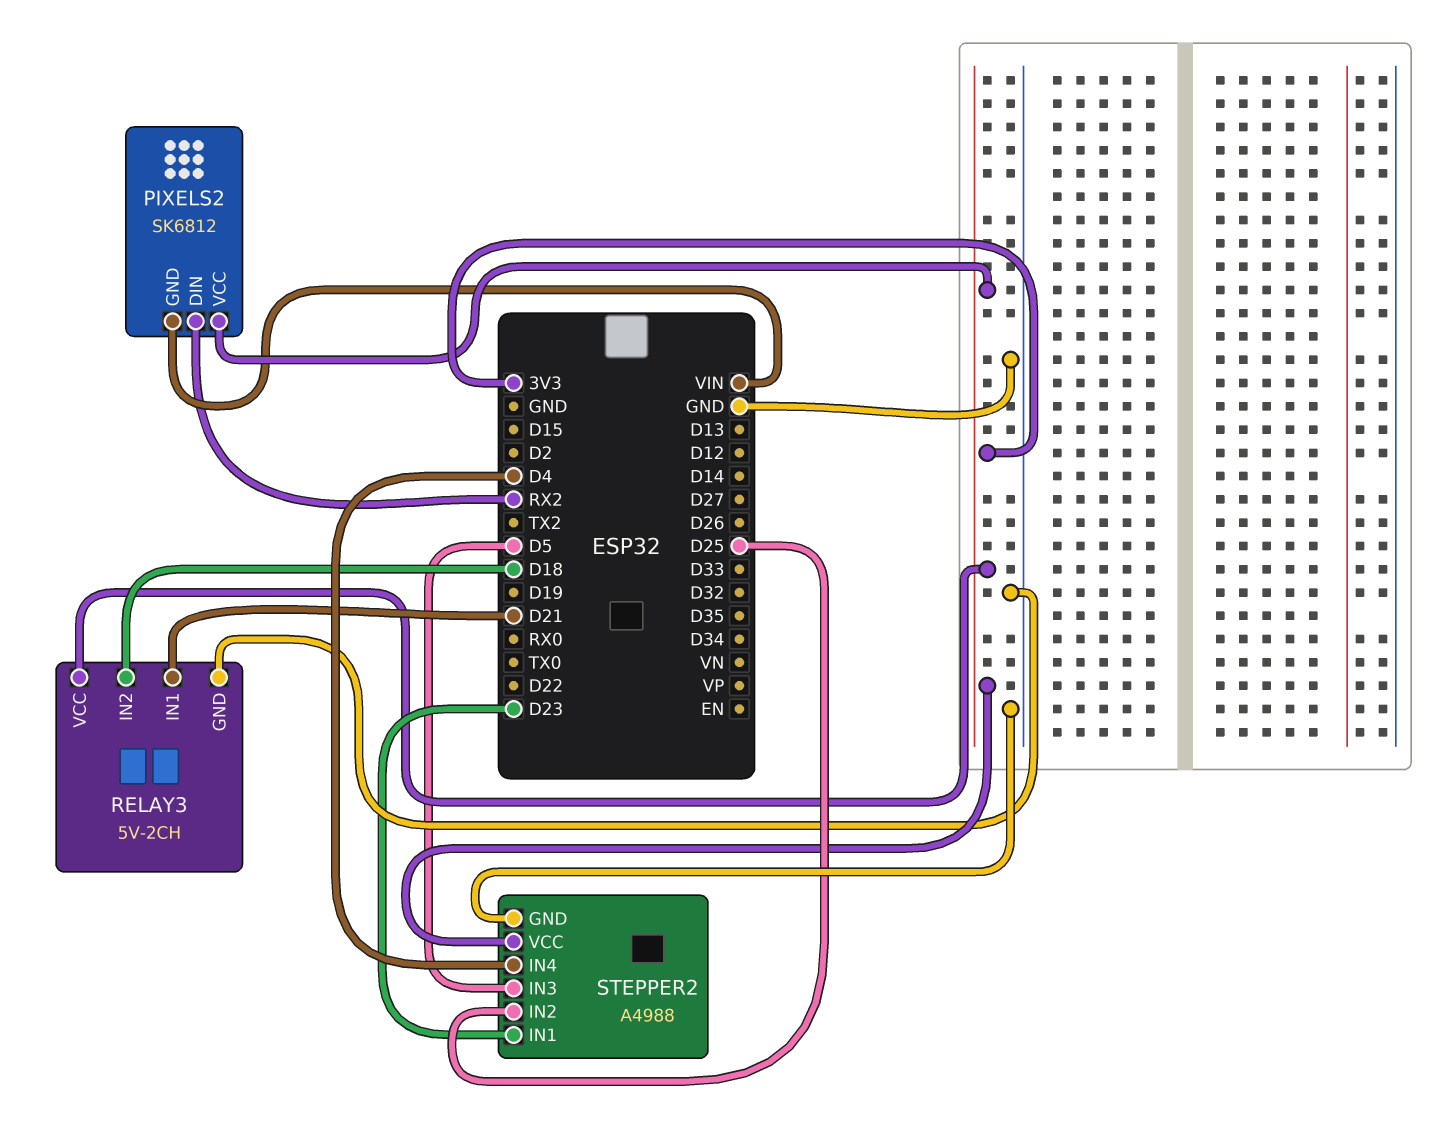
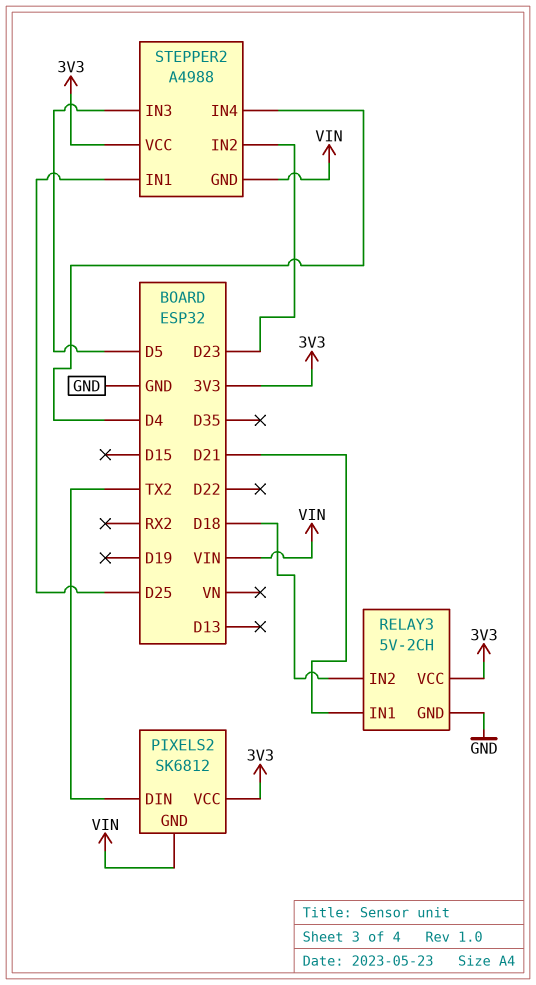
PIXELS2 pin DIN: RX2 -> TX2
STEPPER2 pin GND: GND -> VIN
STEPPER2 pin IN1: D23 -> D25
STEPPER2 pin IN2: D25 -> D23

